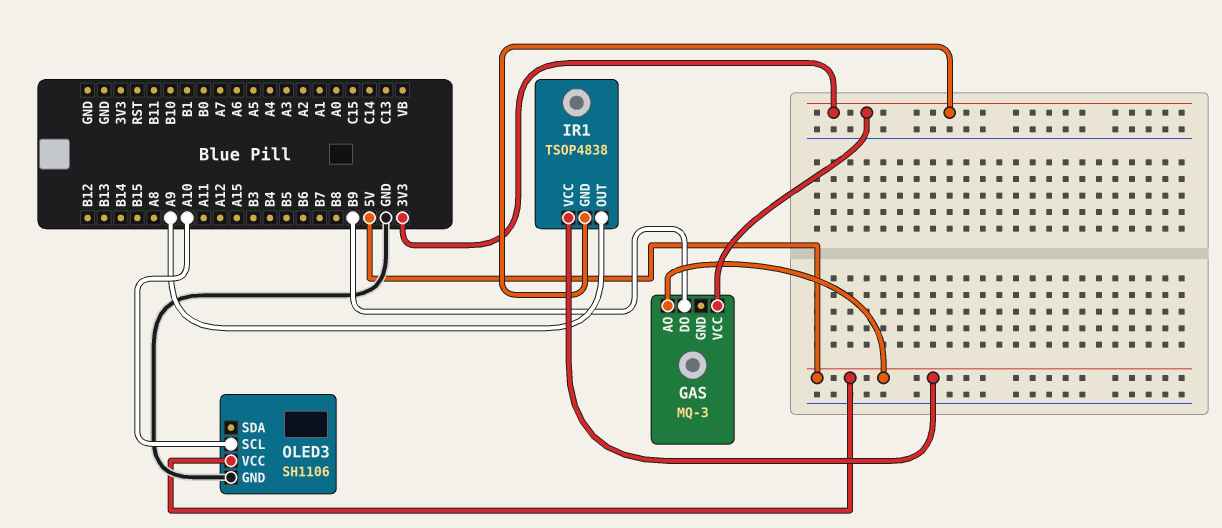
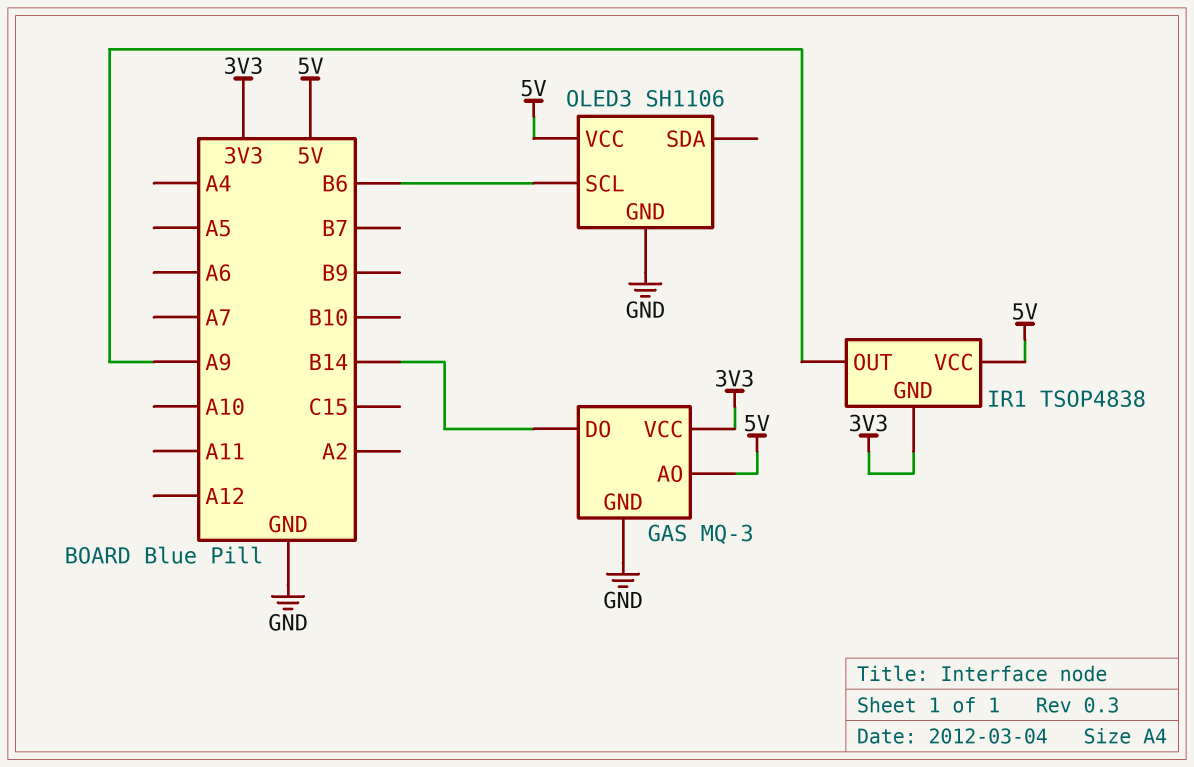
GAS pin DO: B9 -> B14
GAS pin GND: none -> GND
OLED3 pin SCL: A10 -> B6

